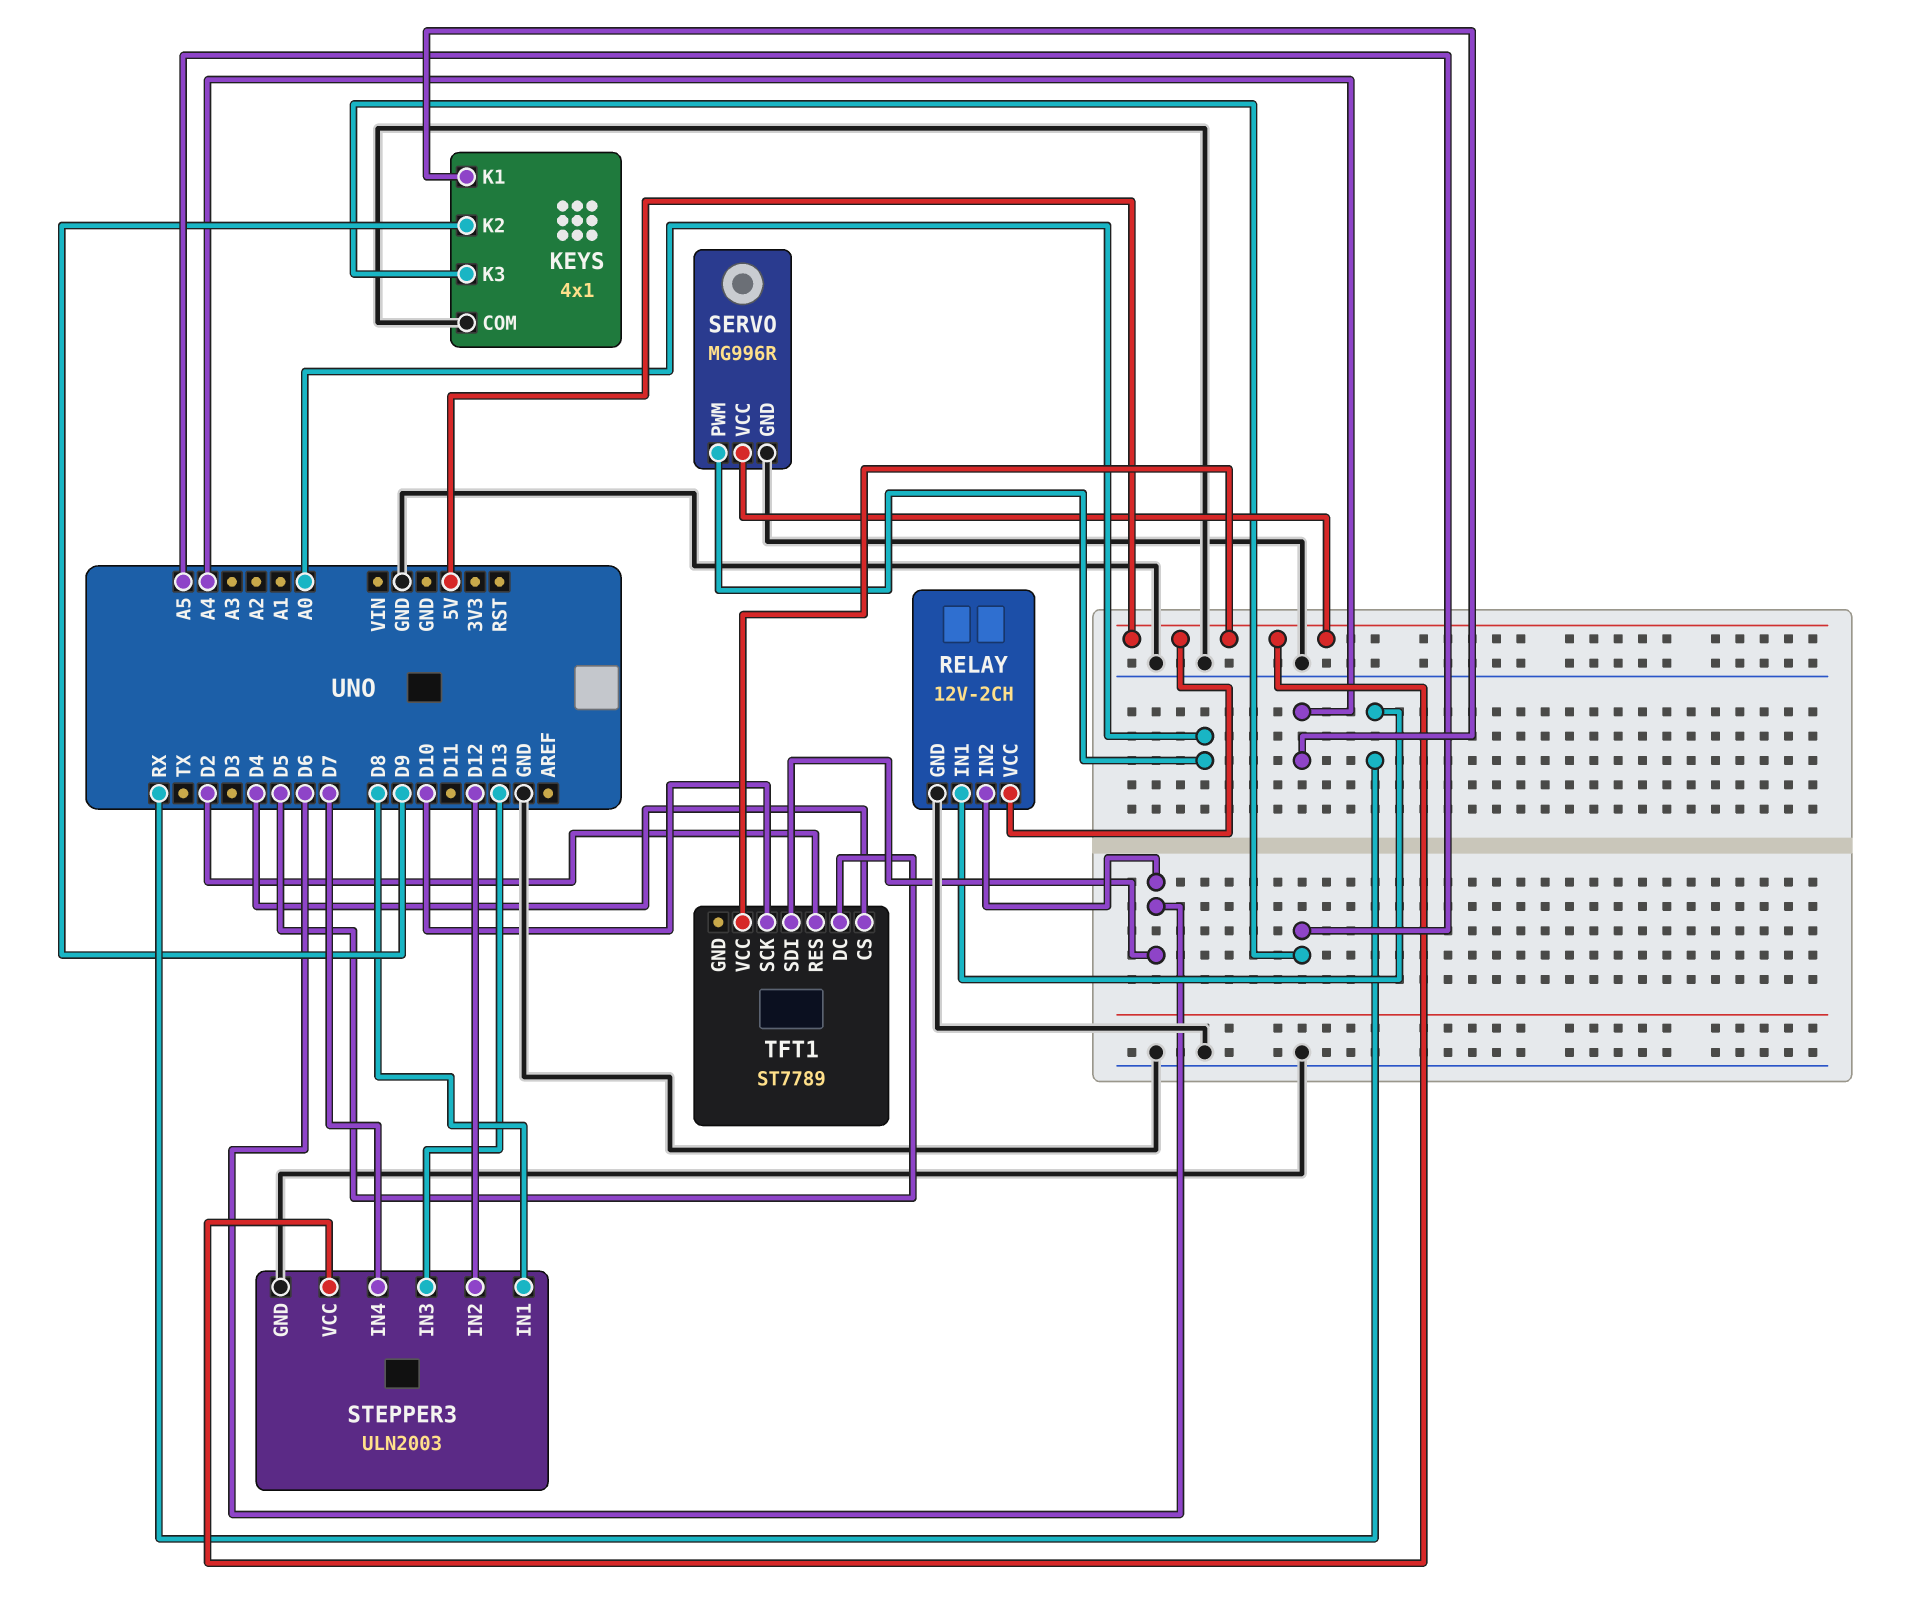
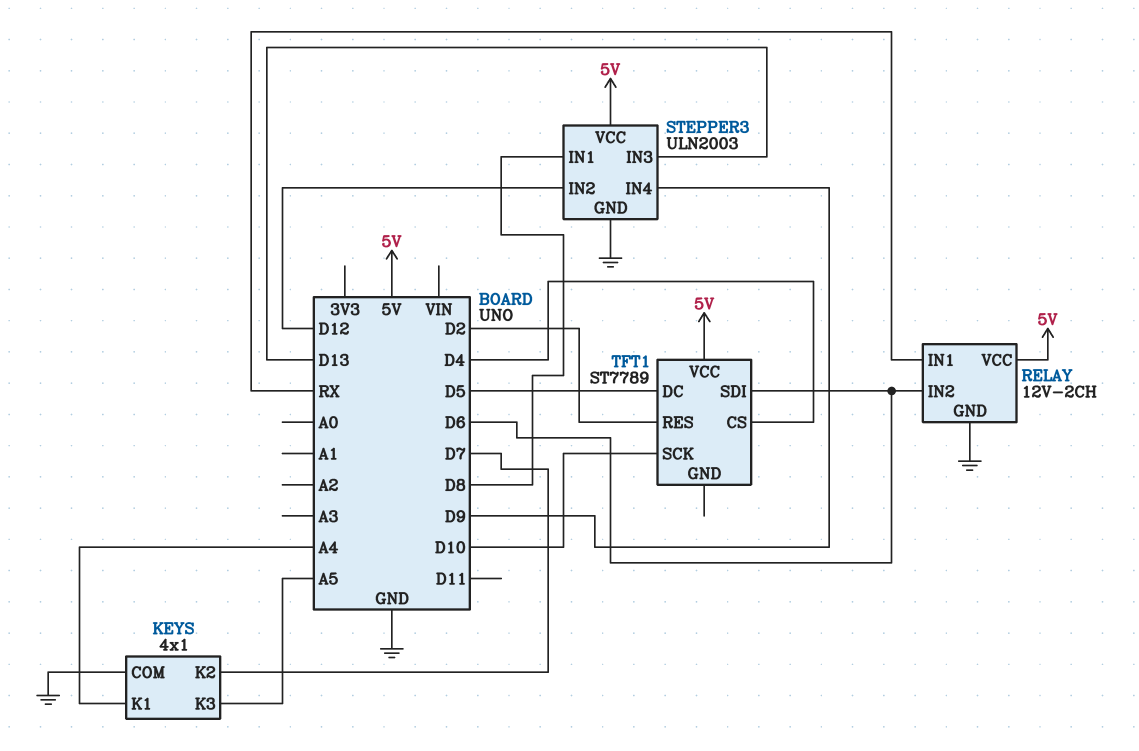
KEYS pin K2: D9 -> D7
SERVO: MG996R -> none
SERVO pin GND: GND -> none
SERVO pin PWM: A0 -> none
SERVO pin VCC: 5V -> none
STEPPER3 pin IN4: D7 -> D9

